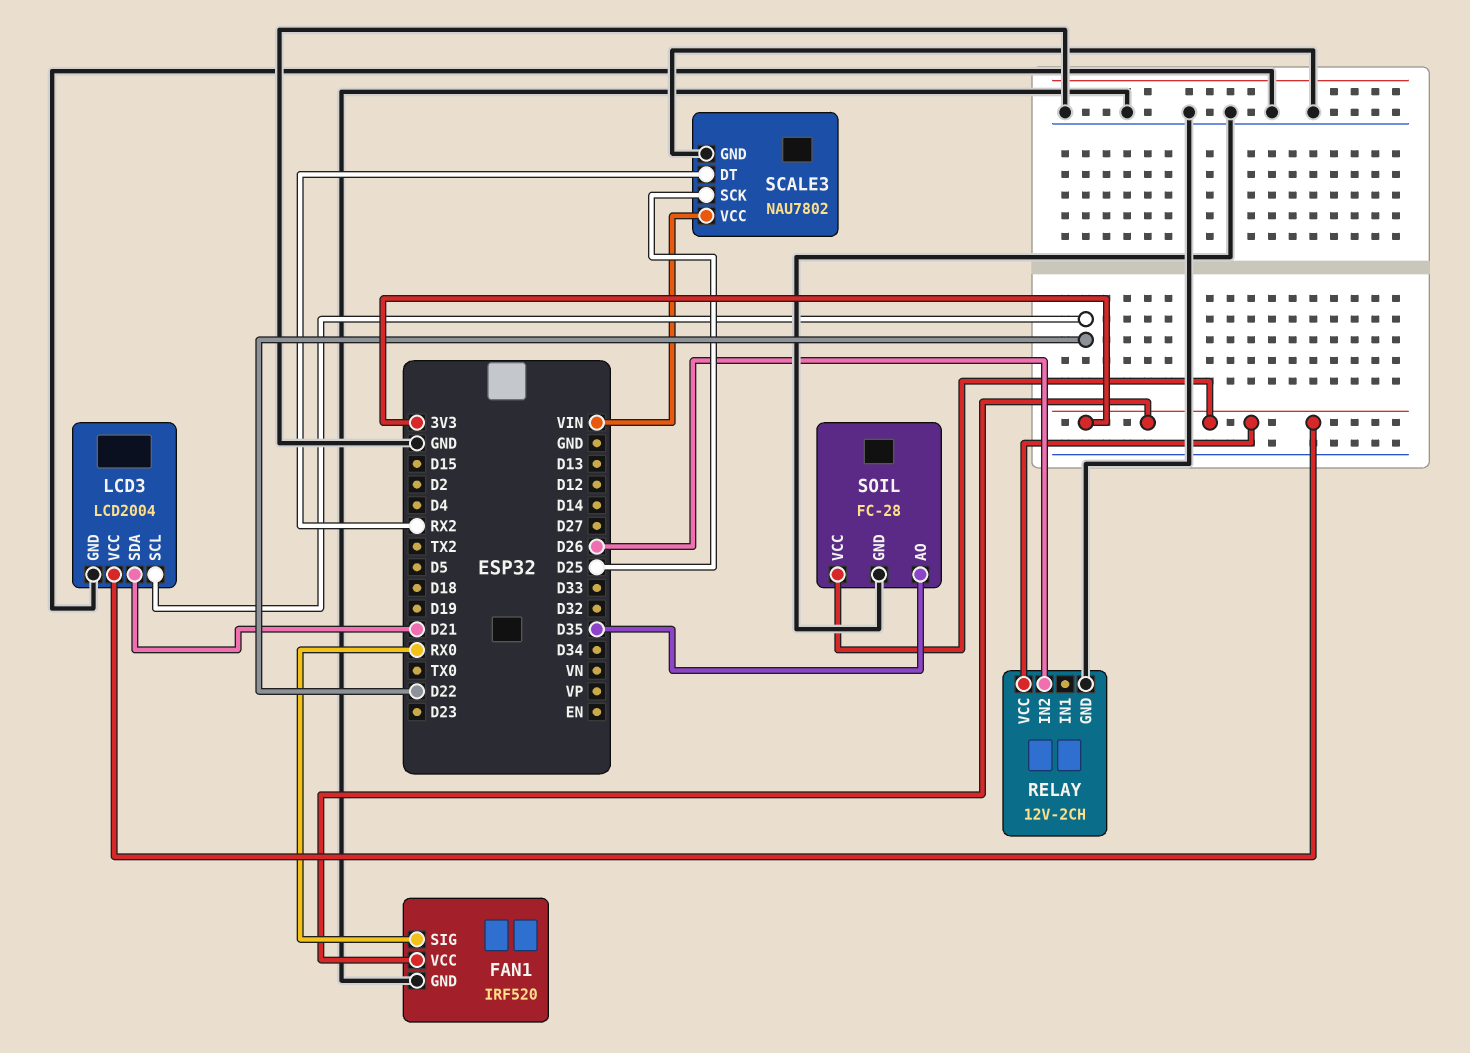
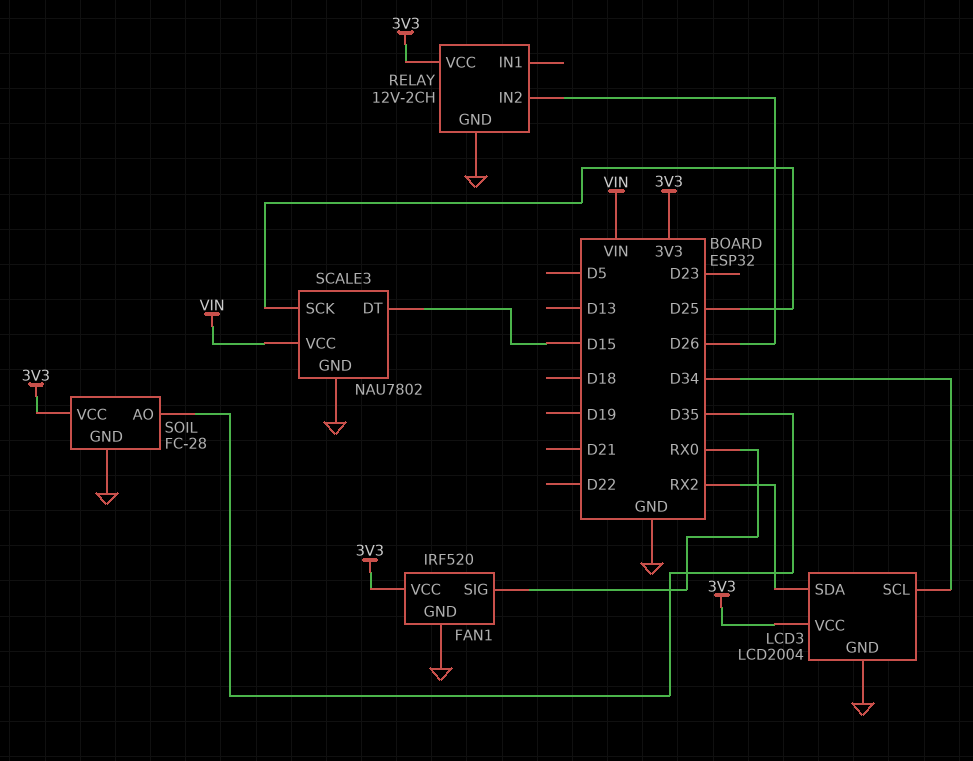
LCD3 pin SCL: D22 -> D34
LCD3 pin SDA: D21 -> RX2
SCALE3 pin DT: RX2 -> D15

